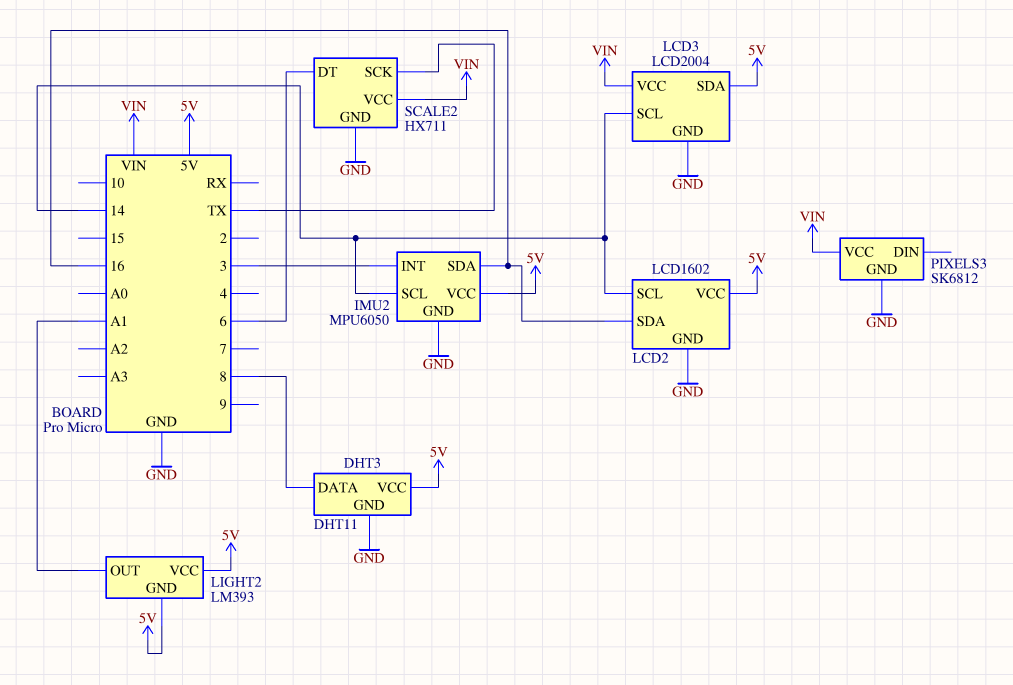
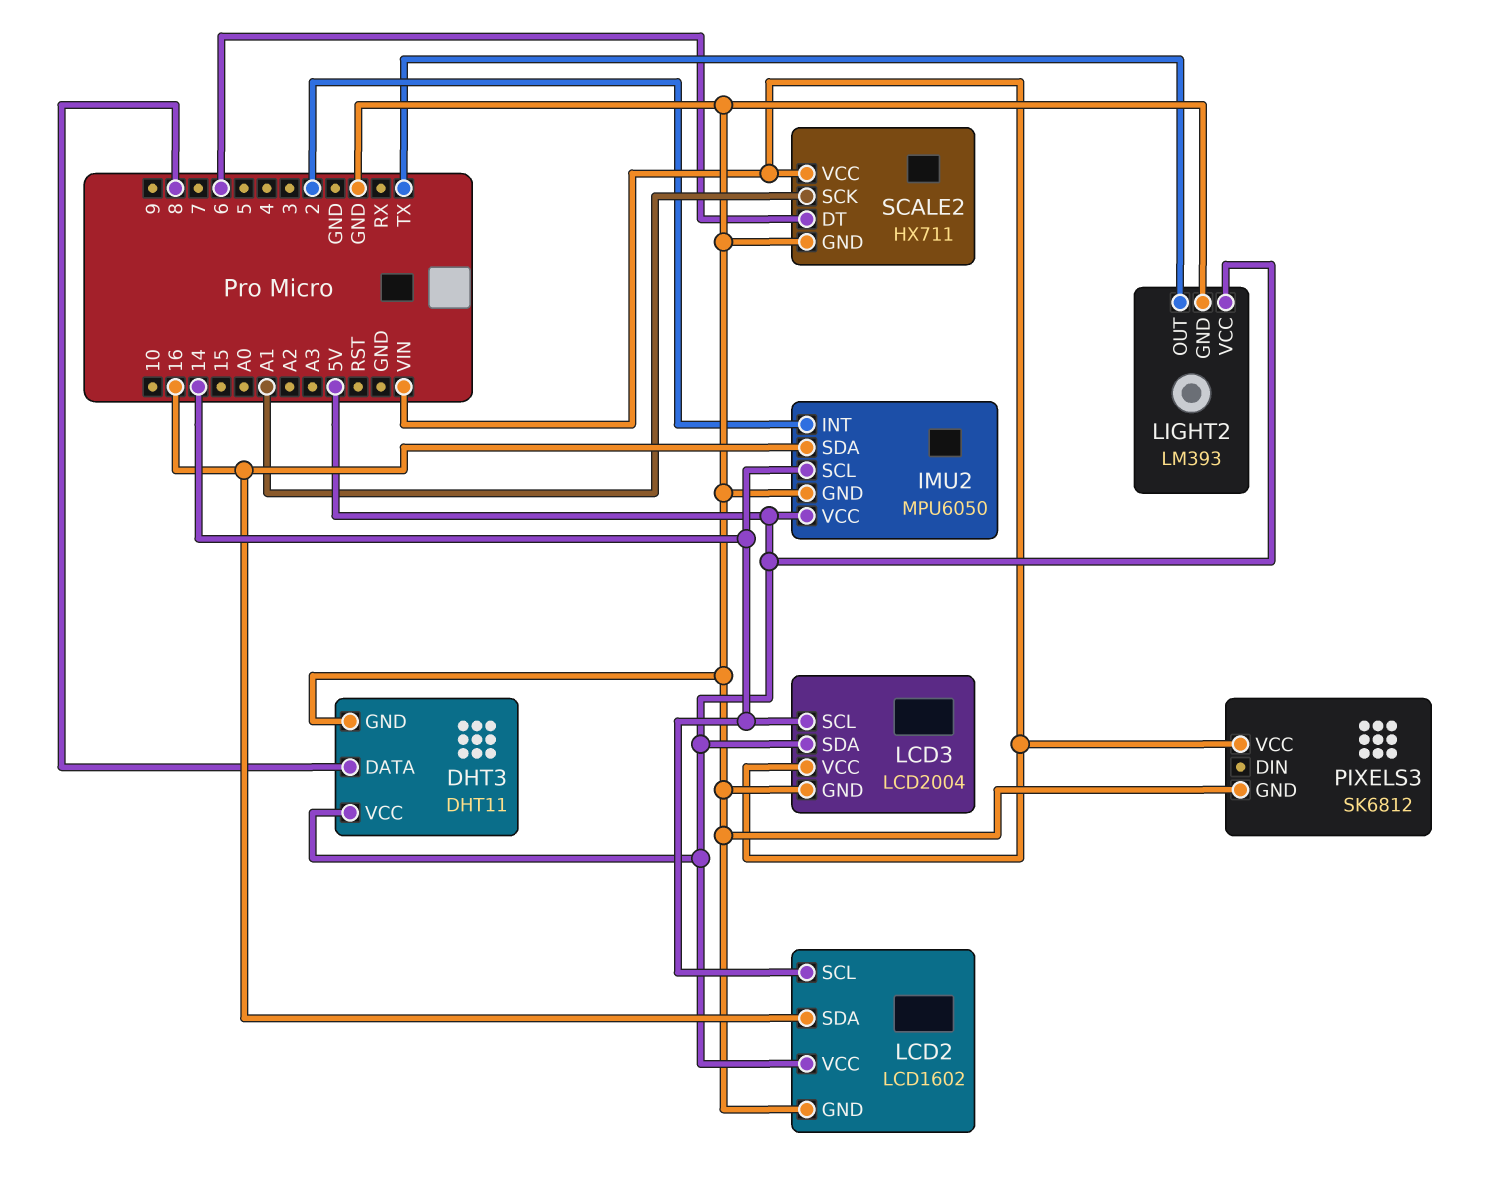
IMU2 pin INT: 3 -> 2
LIGHT2 pin GND: 5V -> GND
LIGHT2 pin OUT: A1 -> TX
SCALE2 pin SCK: TX -> A1

